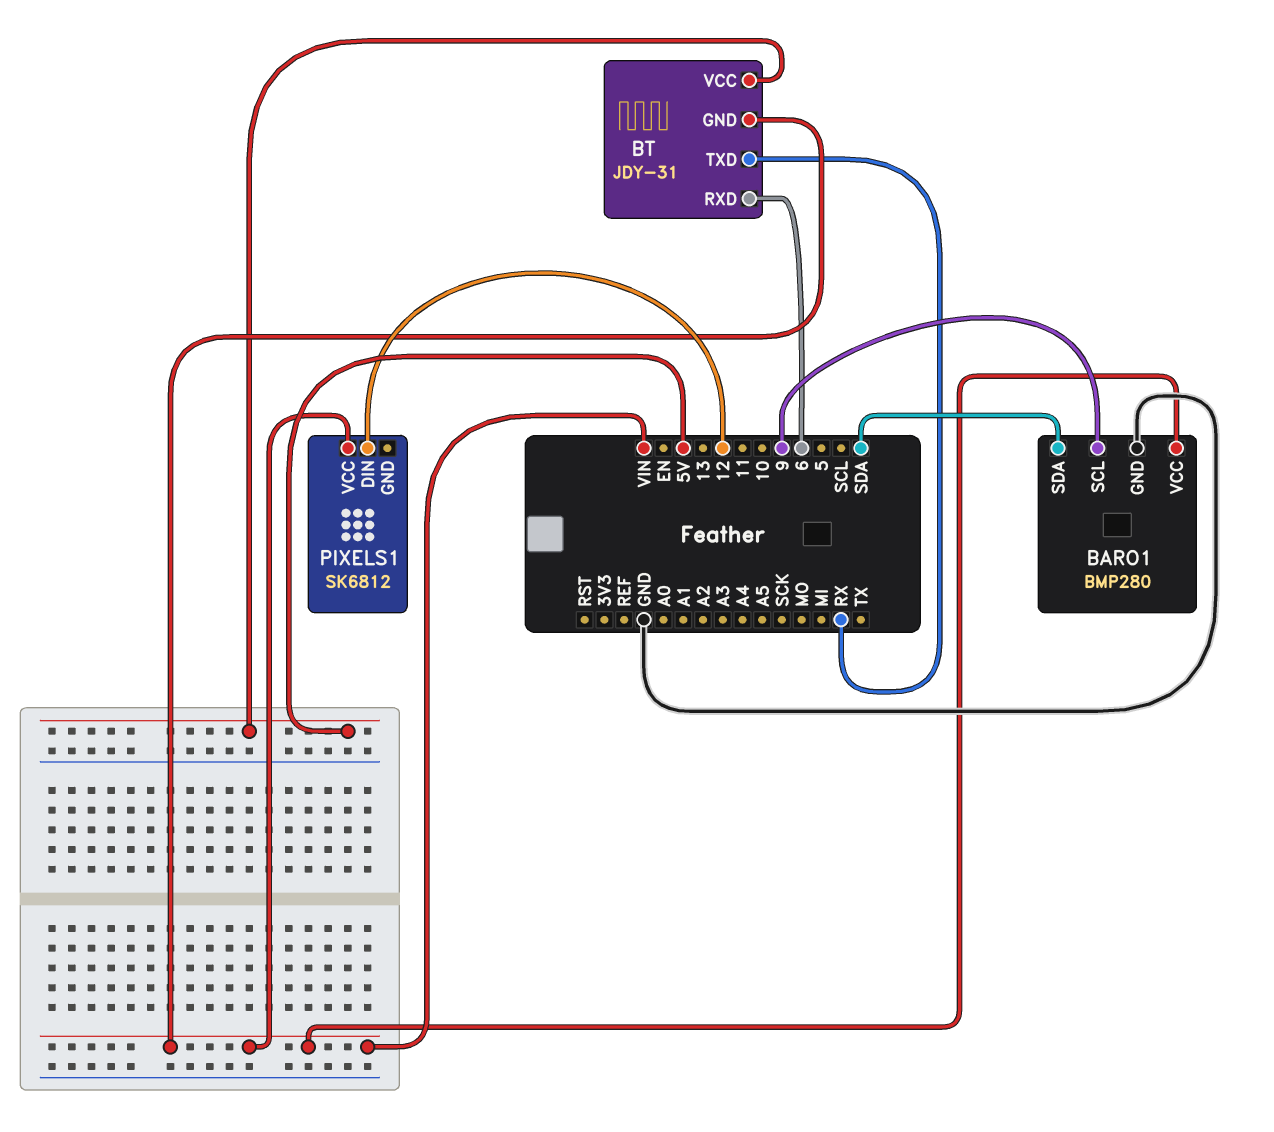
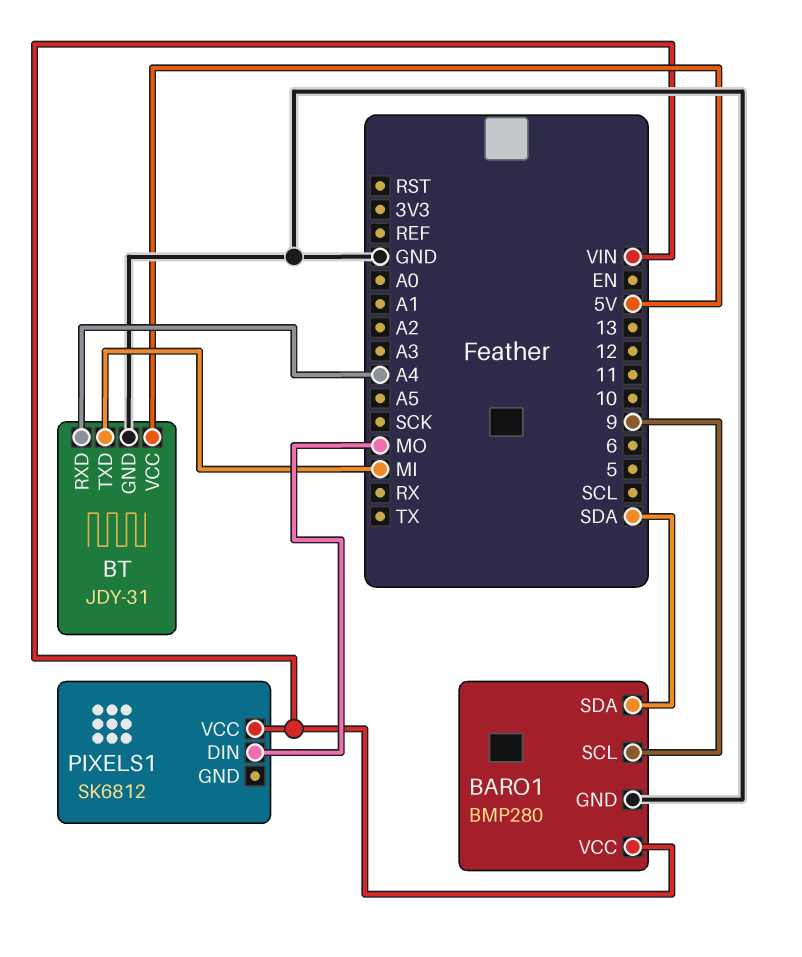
BT pin GND: VIN -> GND
BT pin RXD: 6 -> A4
BT pin TXD: RX -> MI
PIXELS1 pin DIN: 12 -> MO

